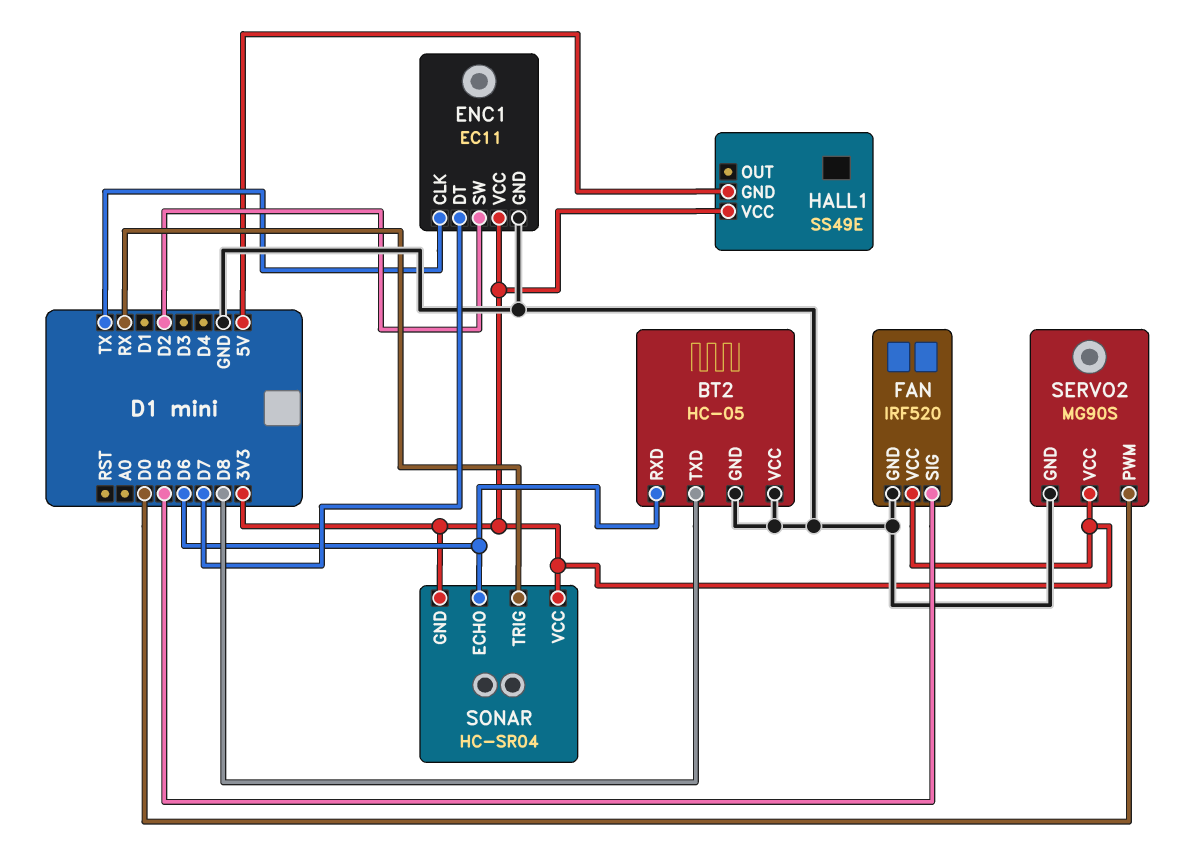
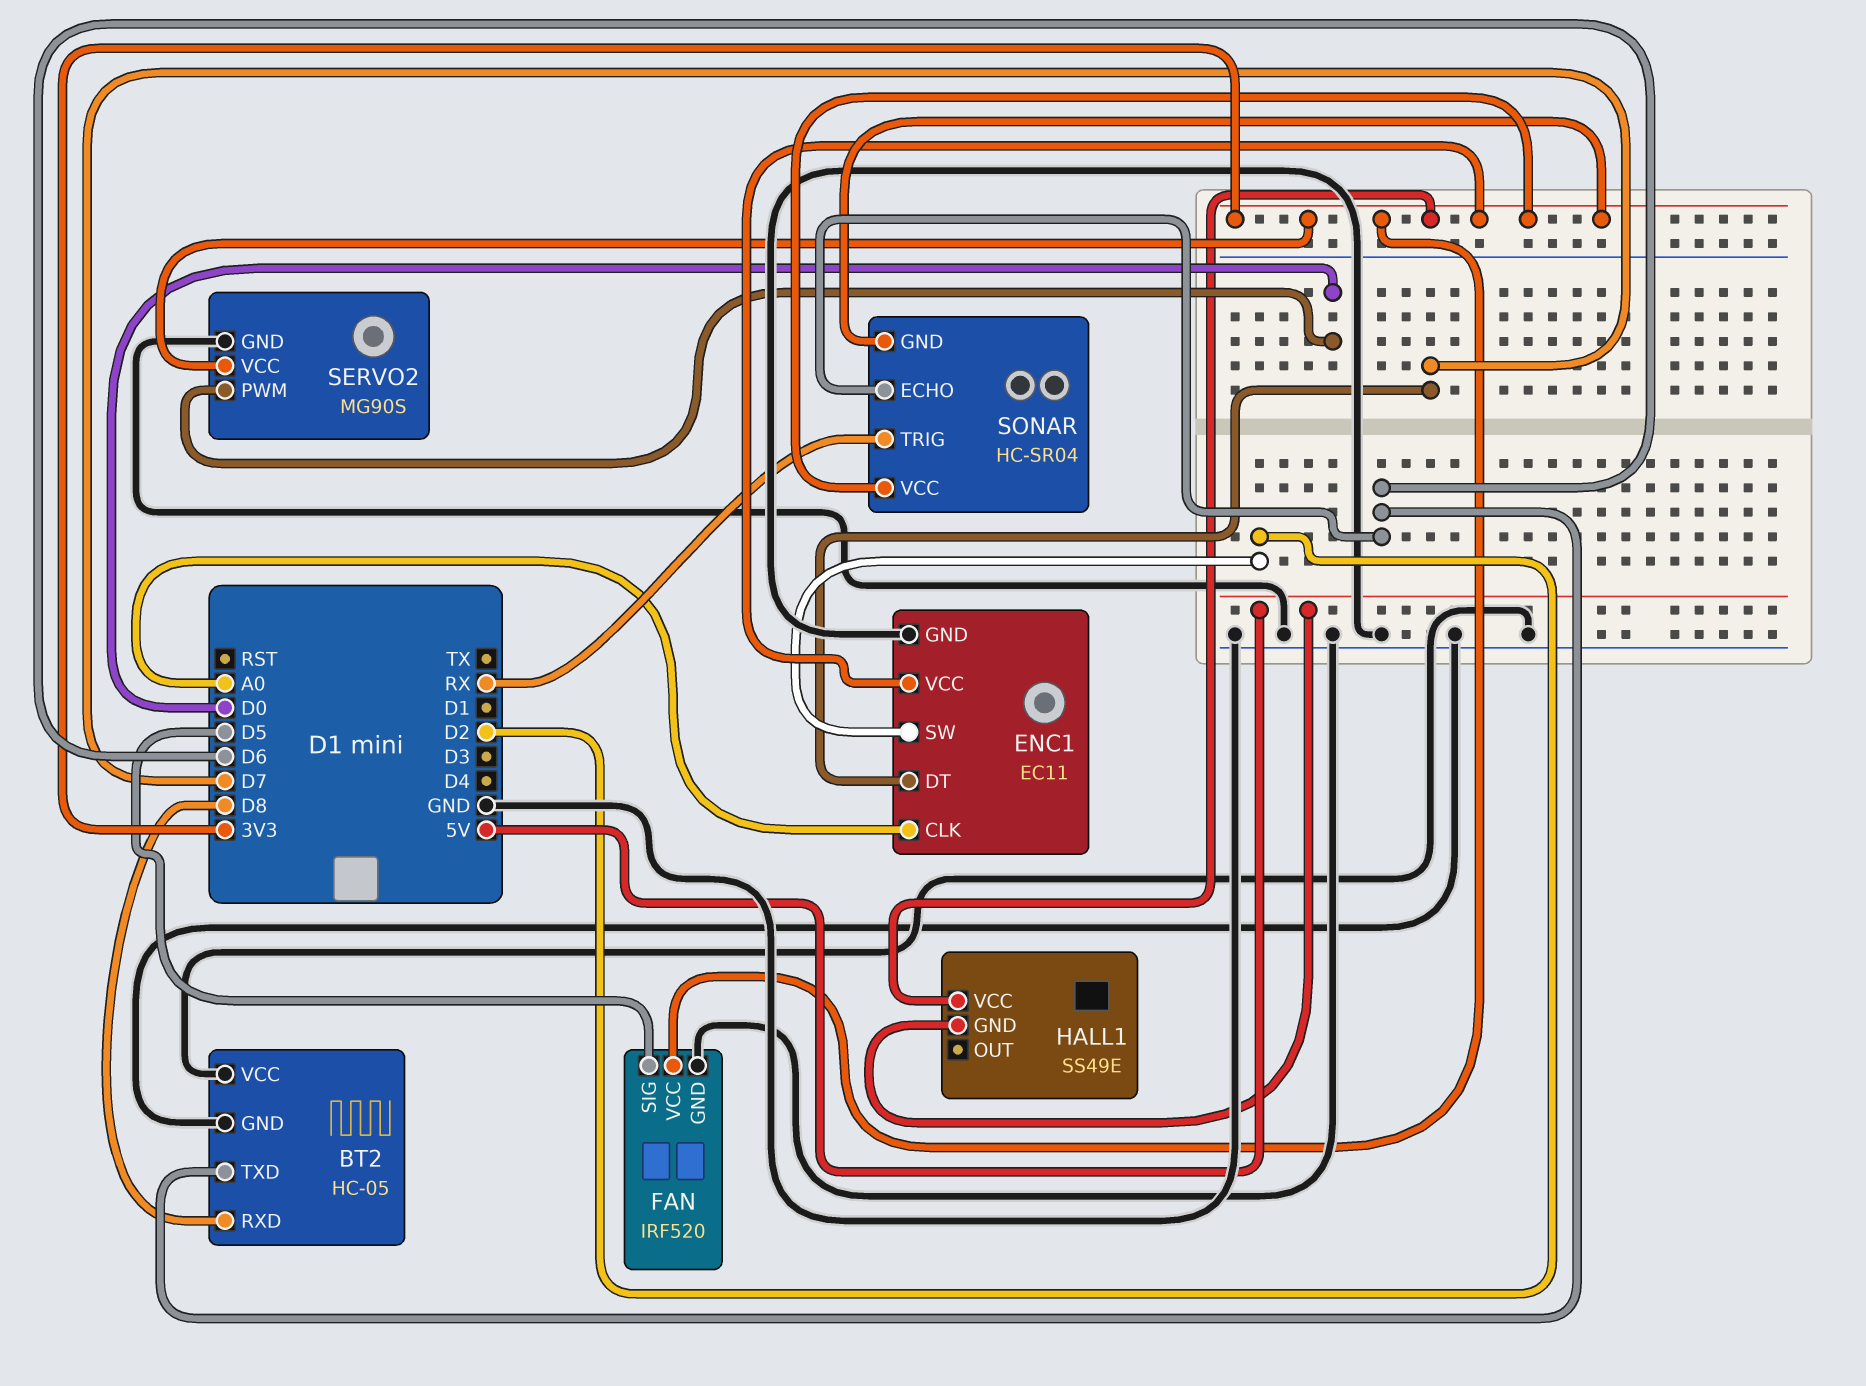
BT2 pin RXD: D6 -> D8
BT2 pin TXD: D8 -> D6
ENC1 pin CLK: TX -> A0

